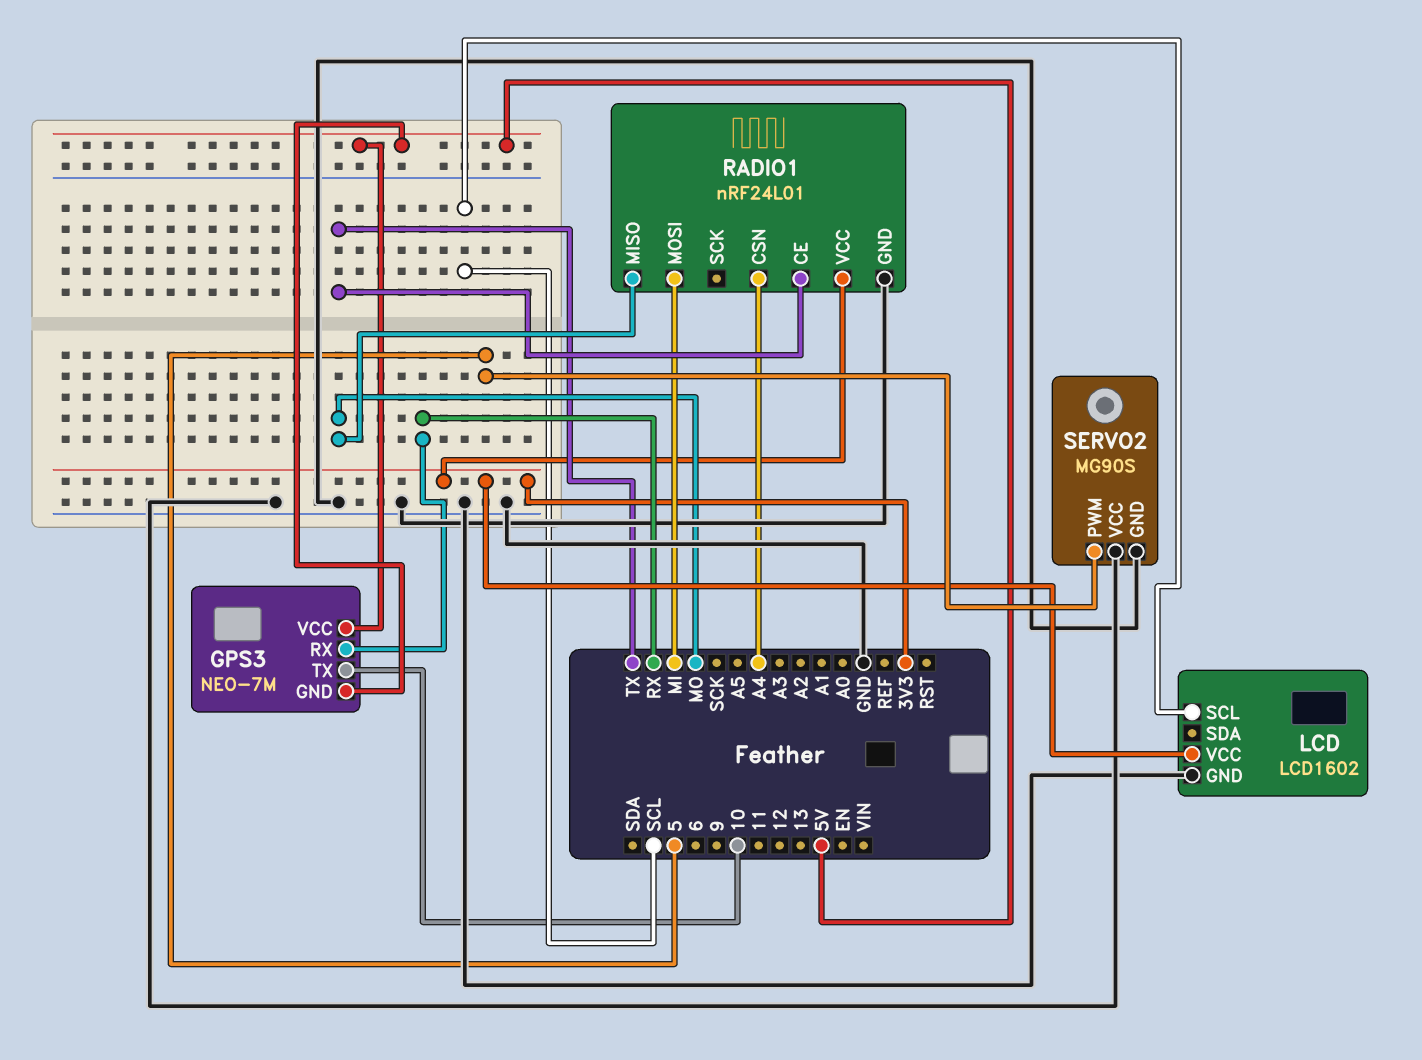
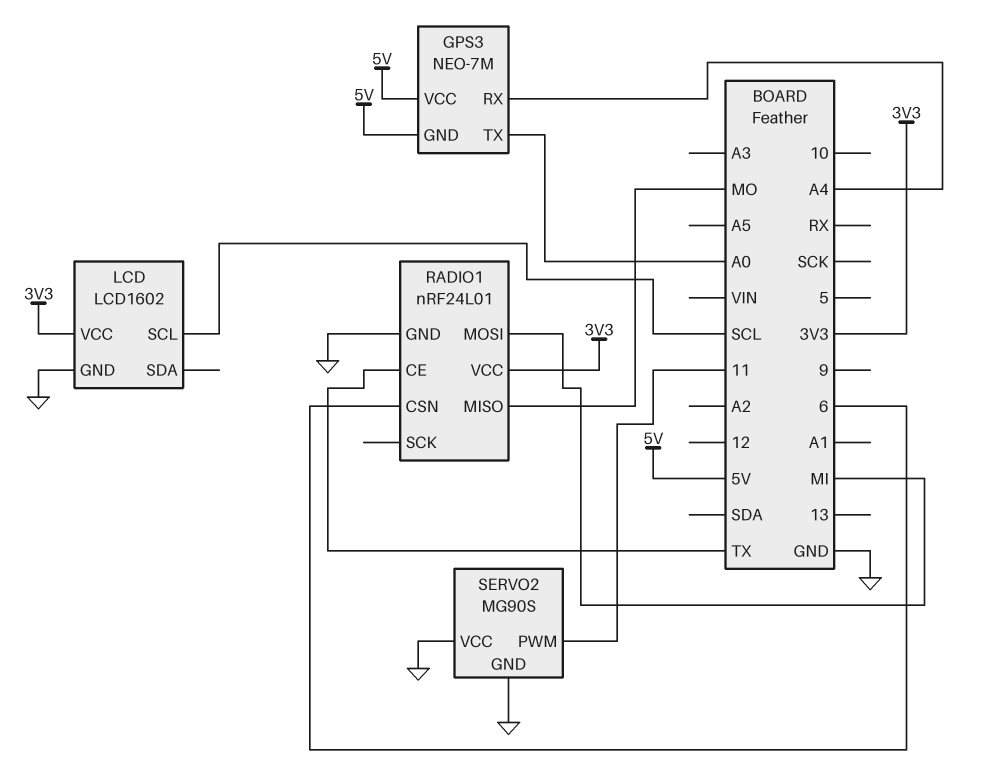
GPS3 pin RX: RX -> A4
GPS3 pin TX: 10 -> A0
RADIO1 pin CSN: A4 -> 6
SERVO2 pin PWM: 5 -> 11

